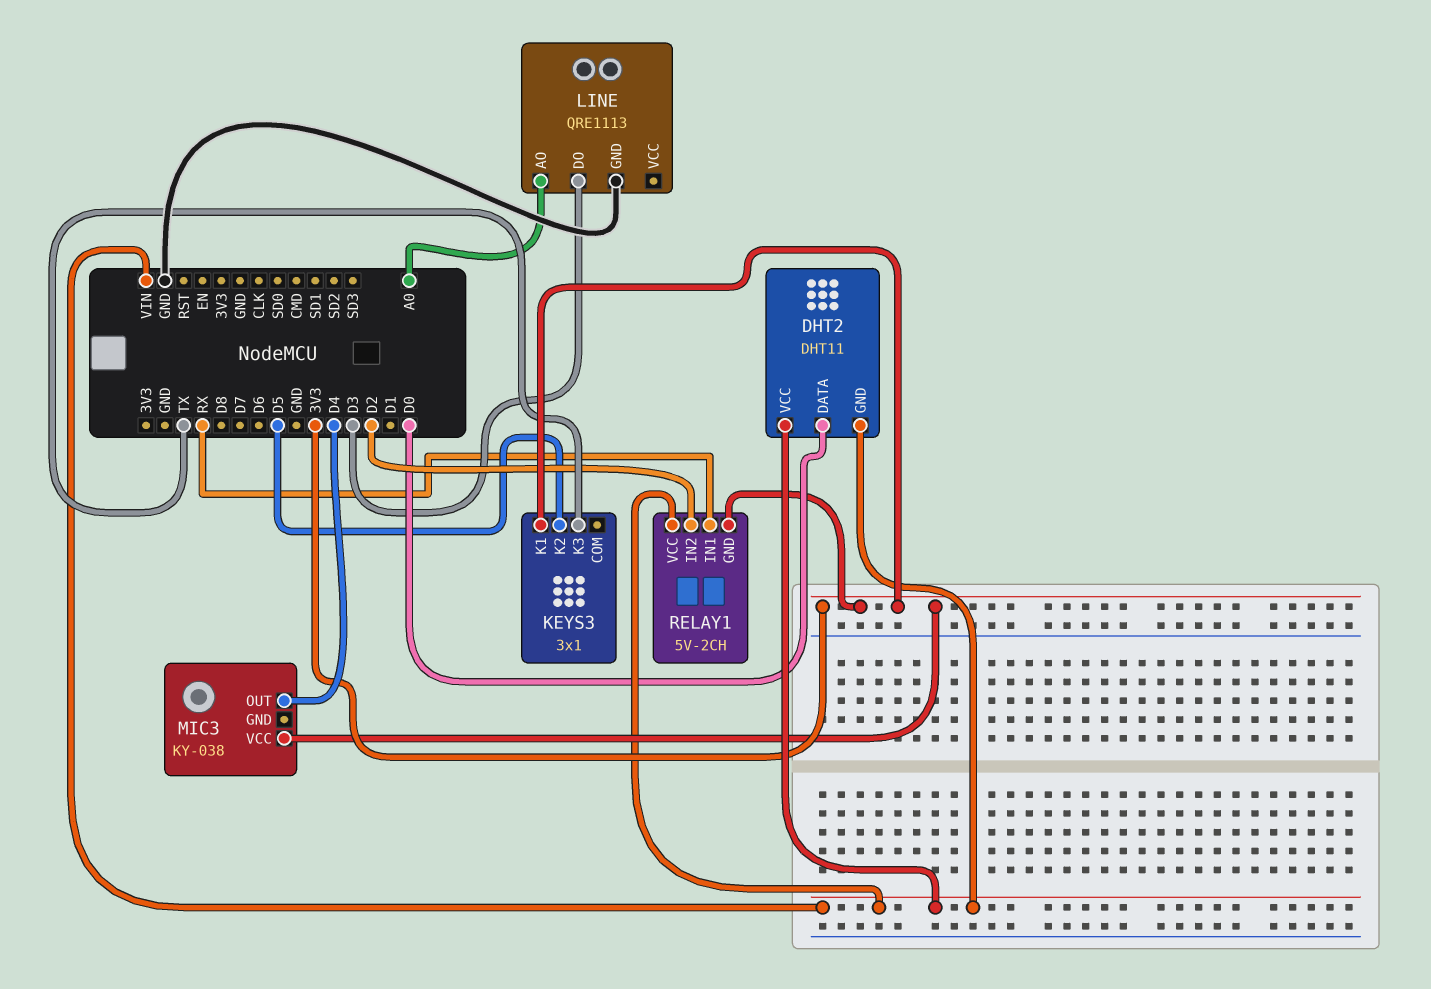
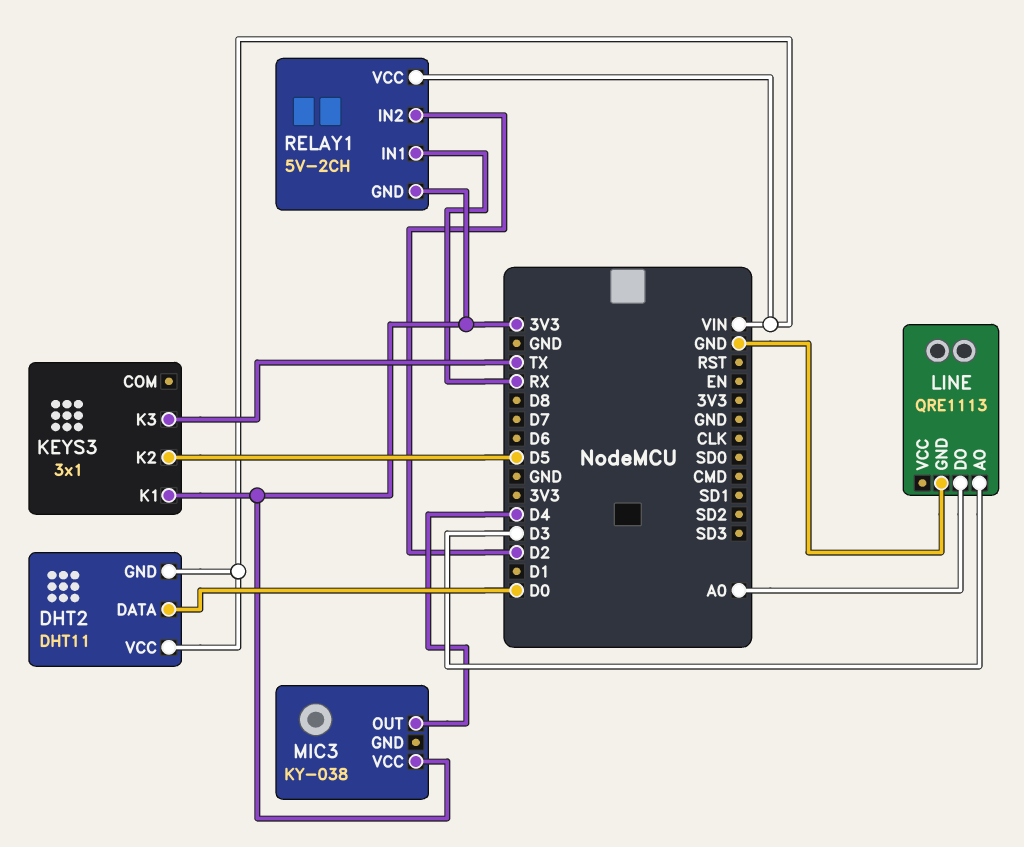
LINE pin AO: A0 -> D3
LINE pin DO: D3 -> A0

